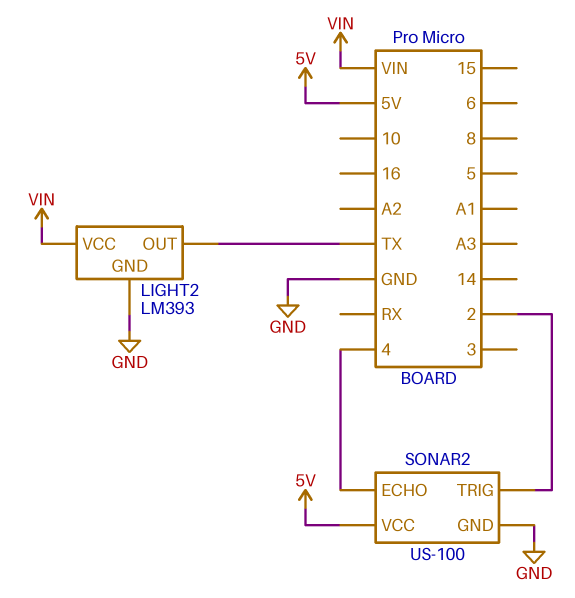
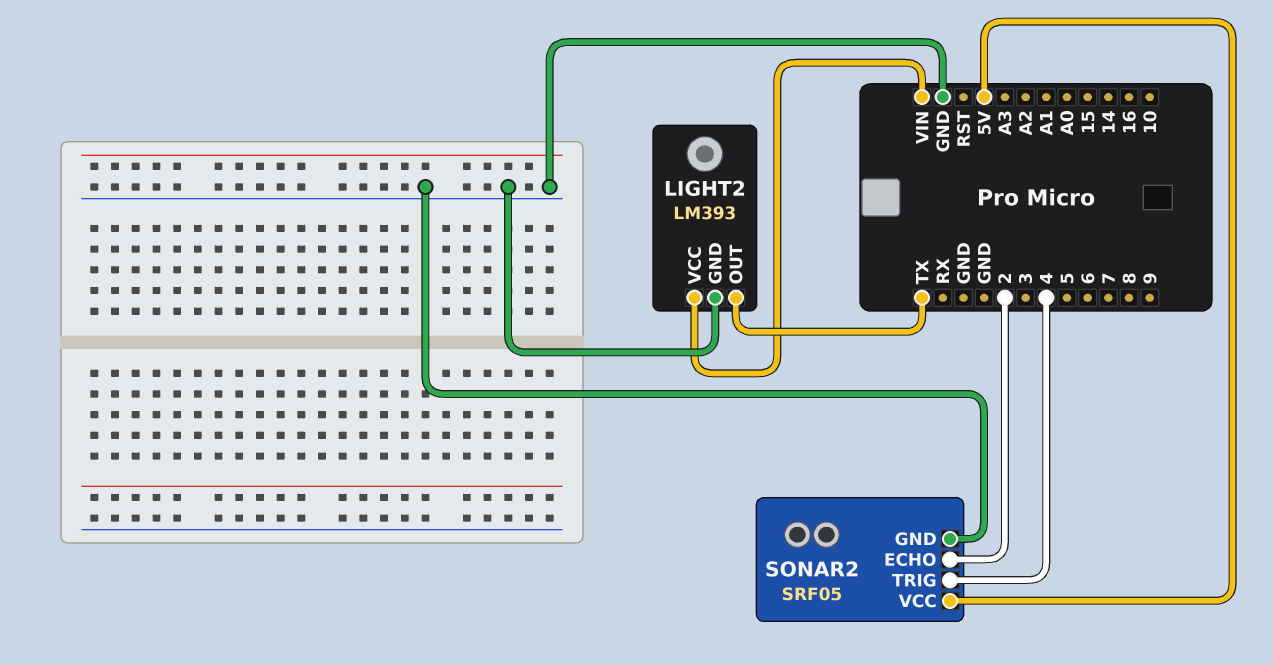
SONAR2: US-100 -> SRF05
SONAR2 pin ECHO: 4 -> 2
SONAR2 pin TRIG: 2 -> 4

